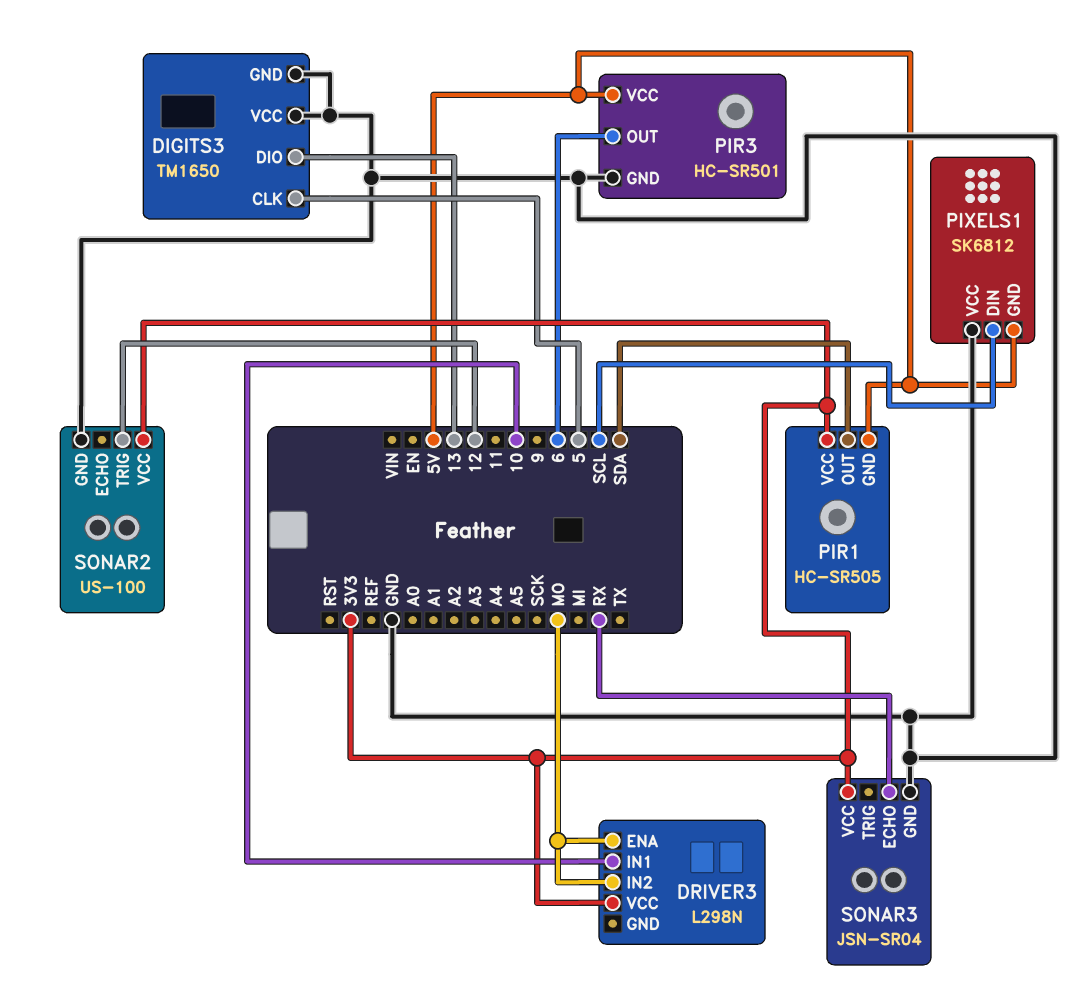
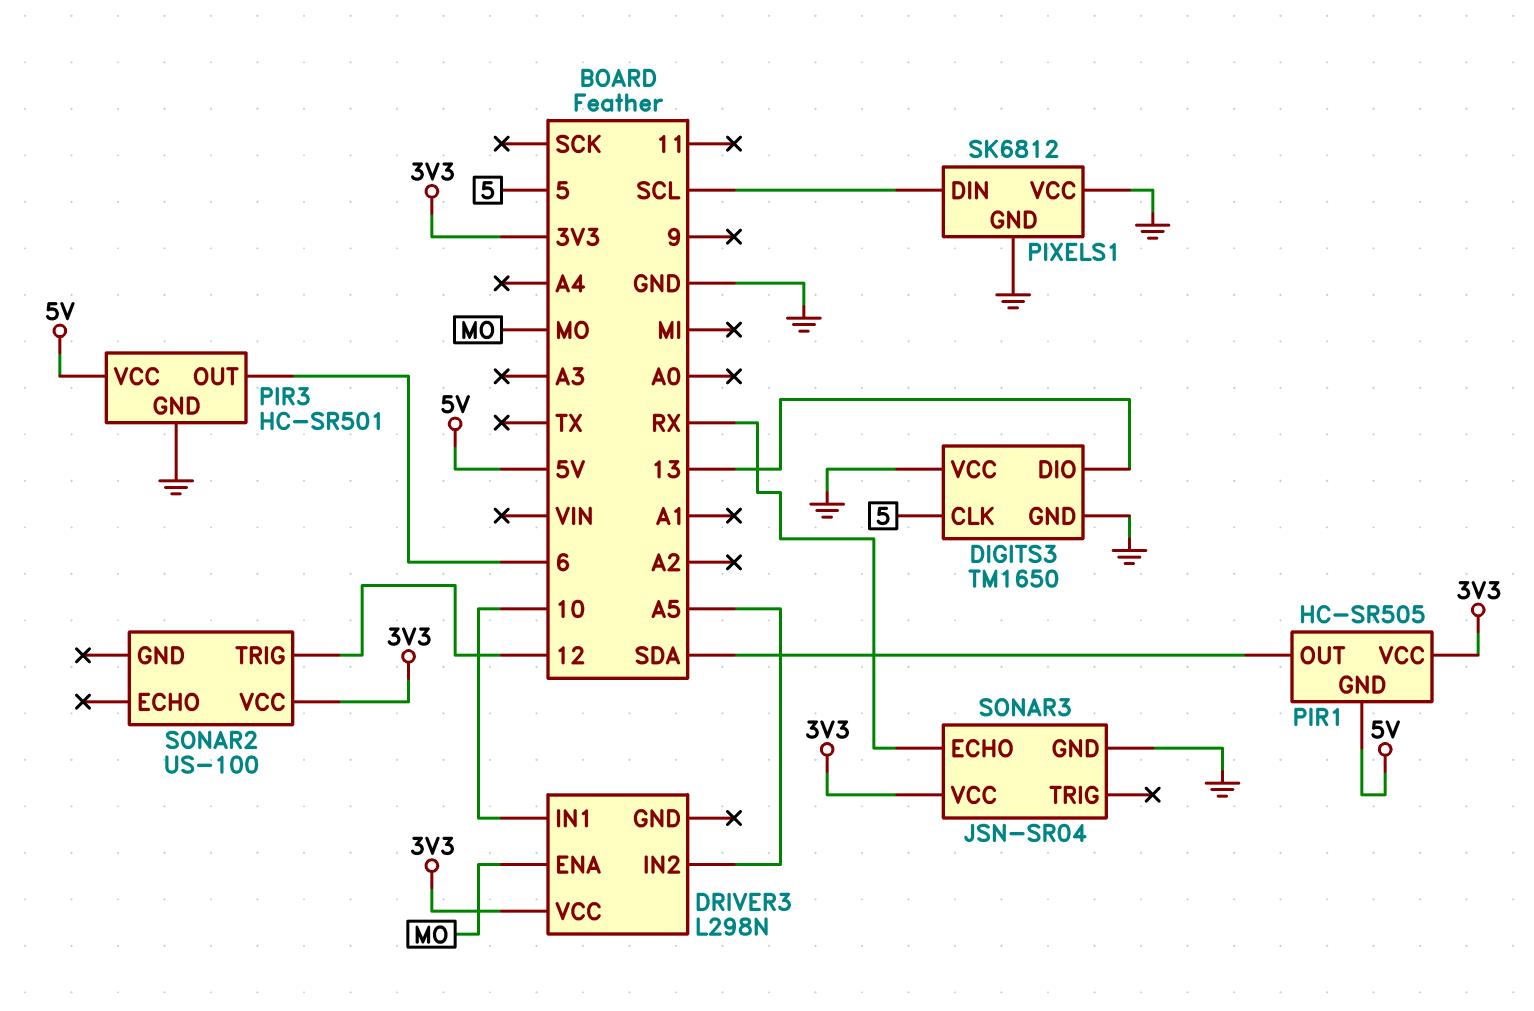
DRIVER3 pin IN2: MO -> A5
PIXELS1 pin GND: 5V -> GND
SONAR2 pin GND: GND -> none

